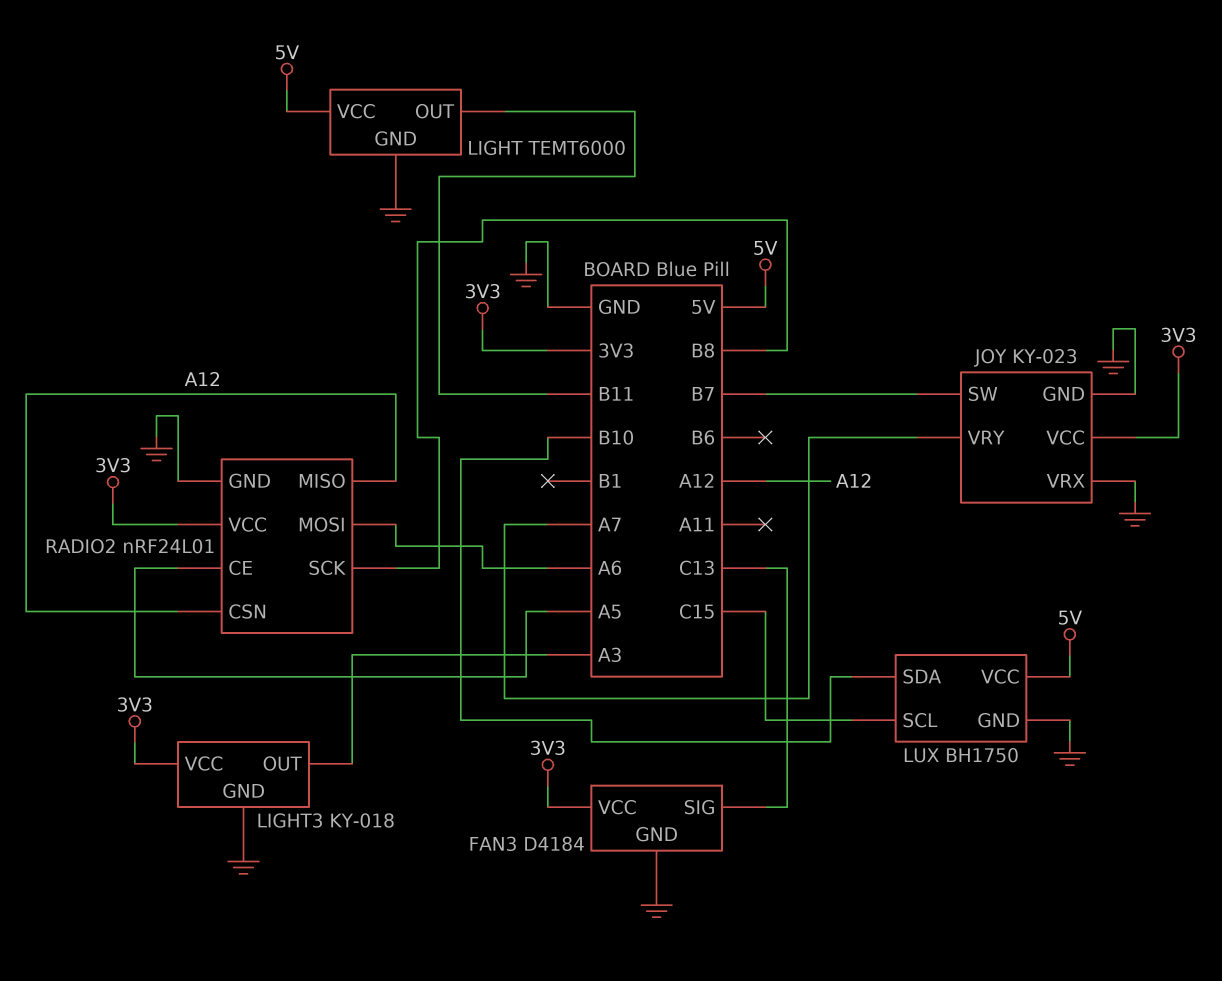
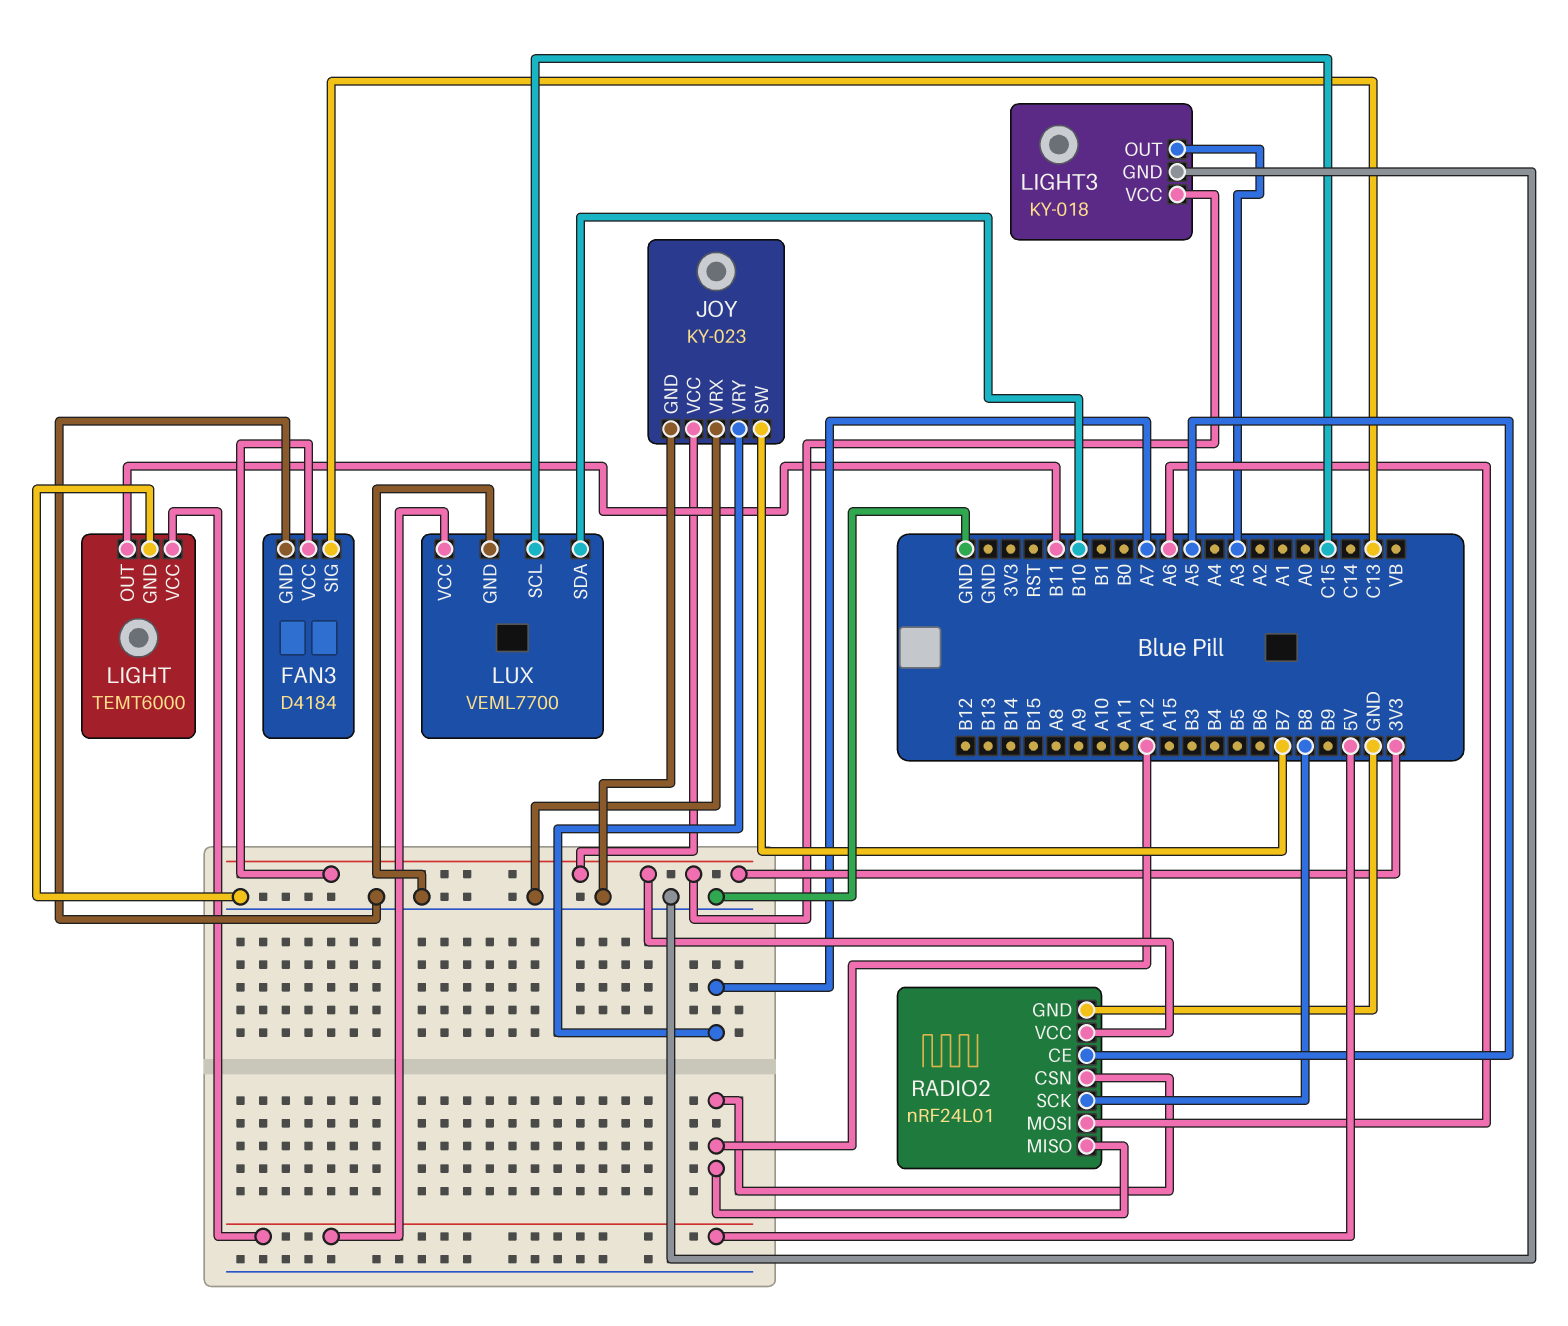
LUX: BH1750 -> VEML7700

